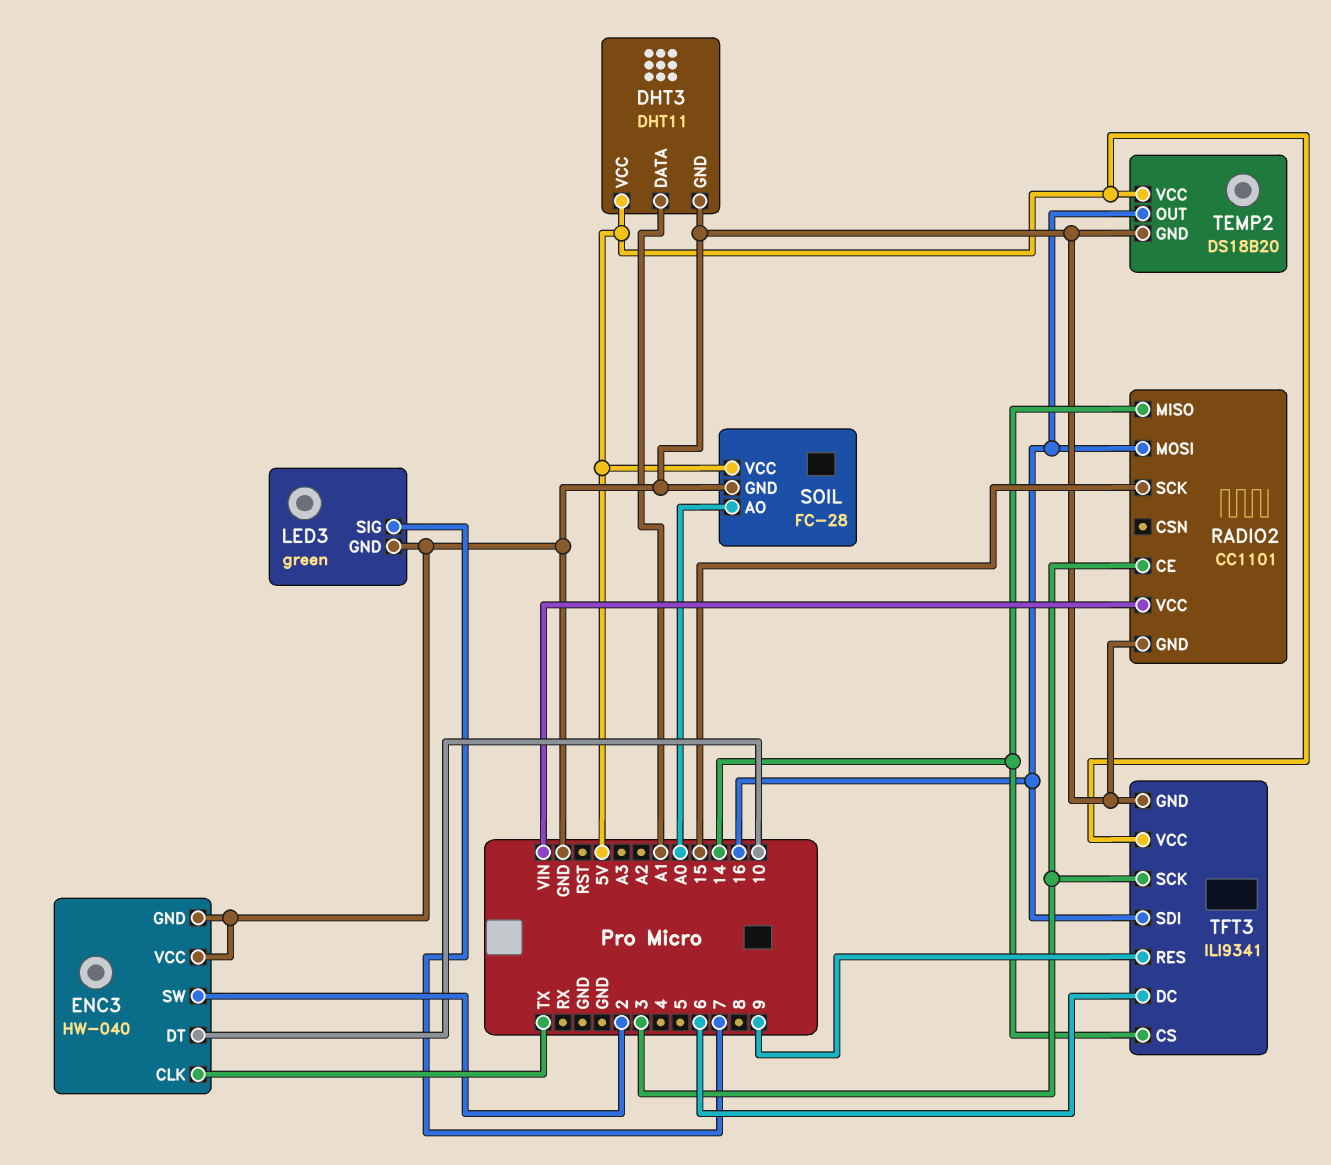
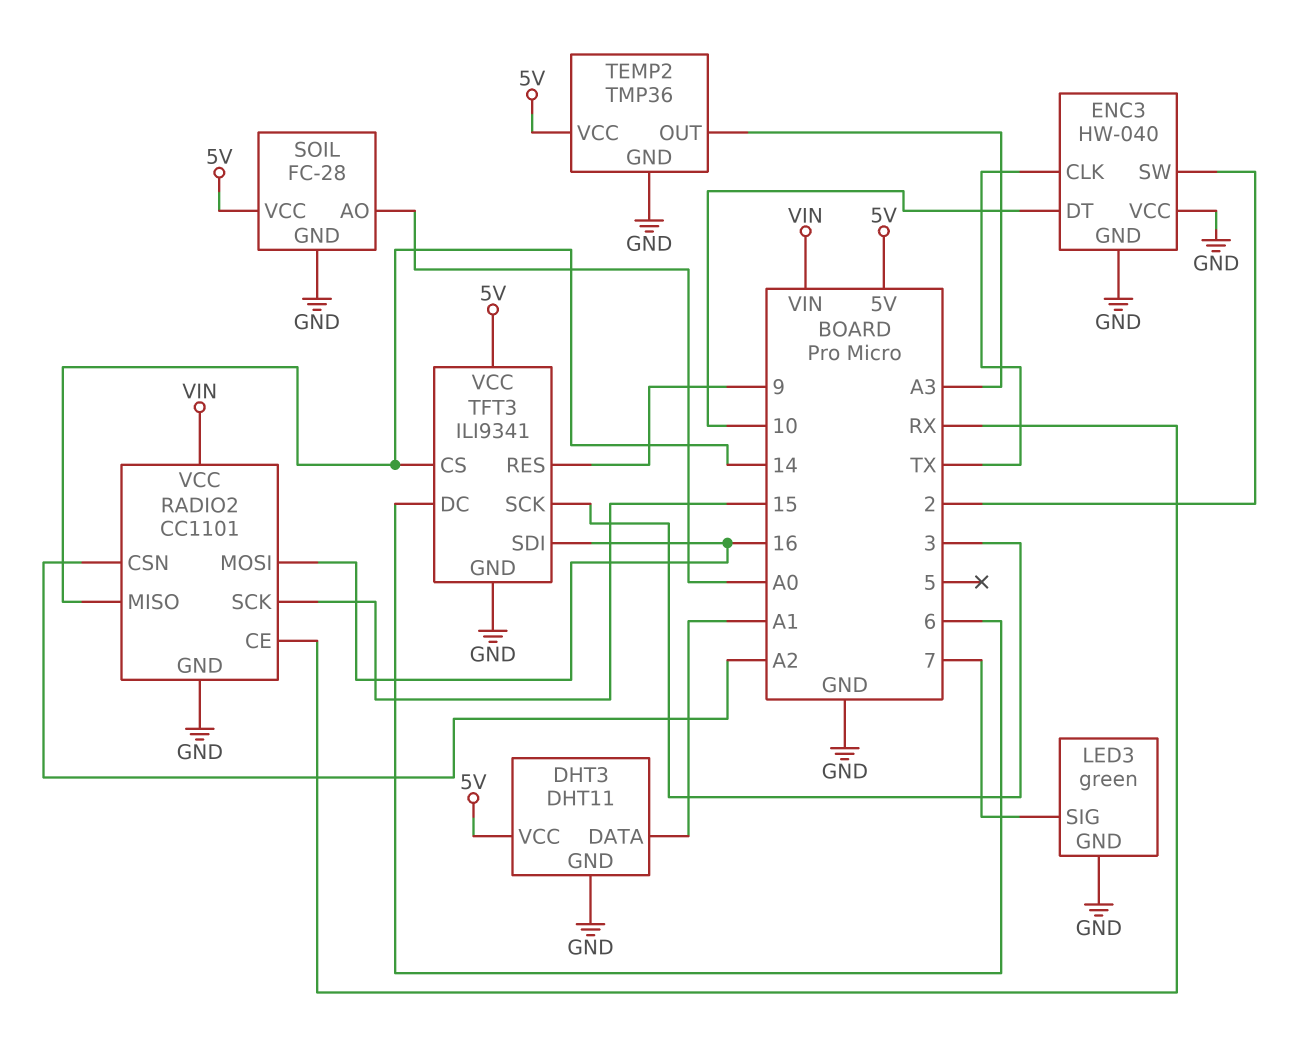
RADIO2 pin CE: 3 -> RX
RADIO2 pin CSN: none -> A2
TEMP2: DS18B20 -> TMP36
TEMP2 pin OUT: 16 -> A3

